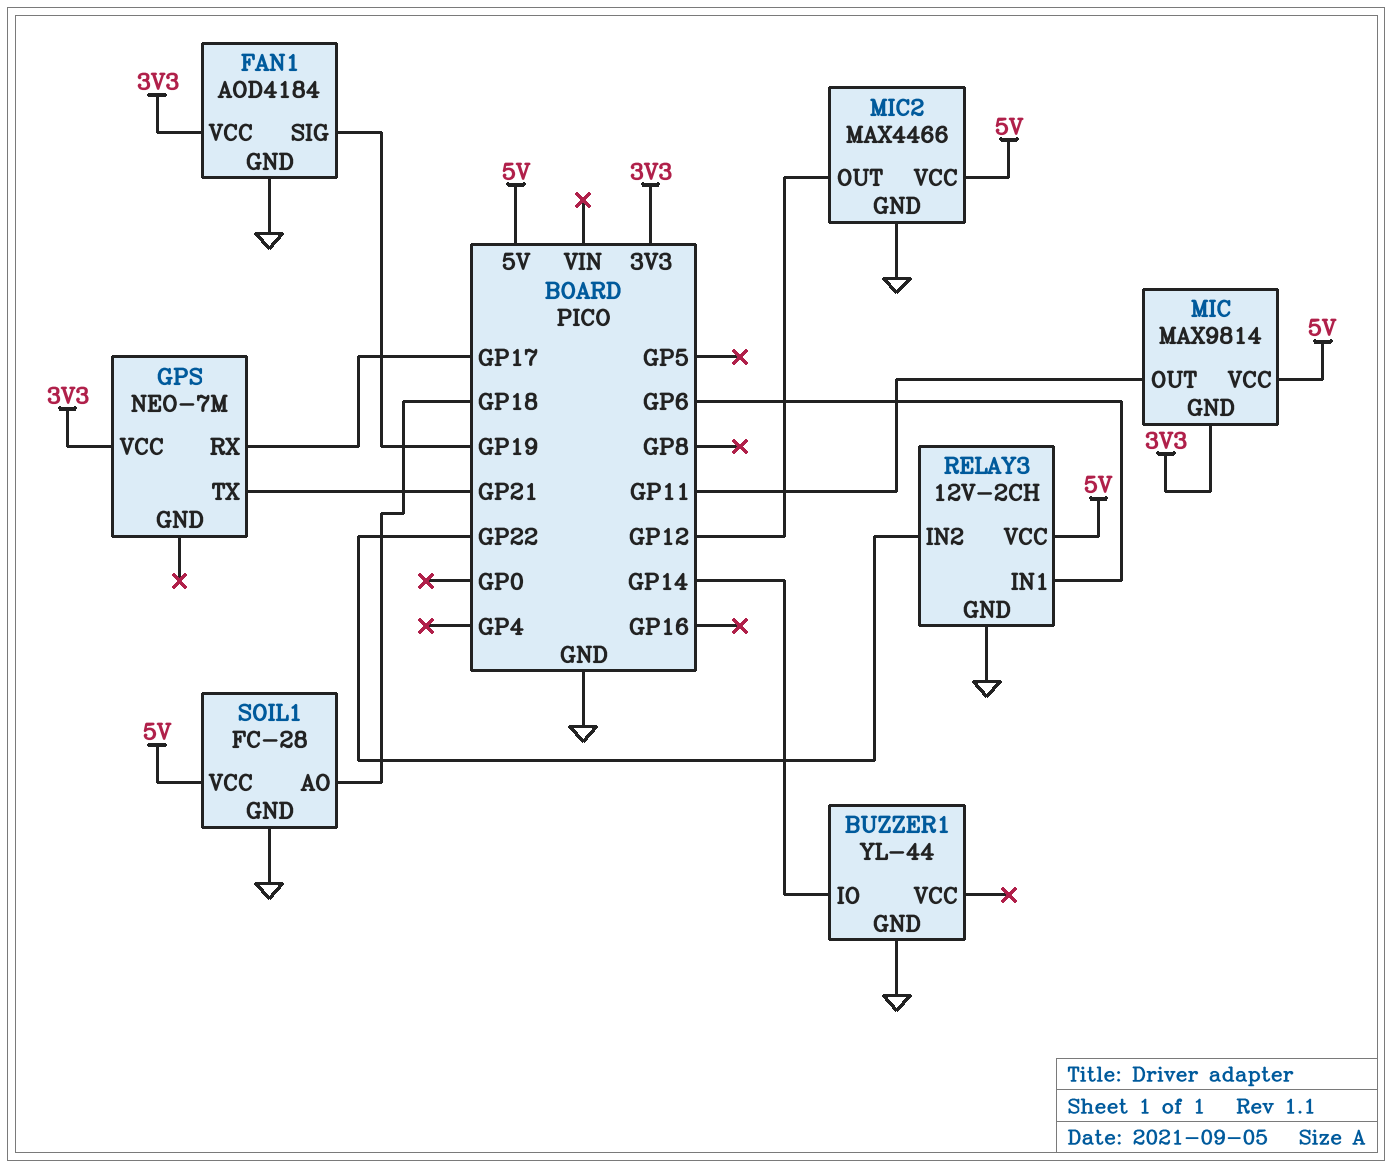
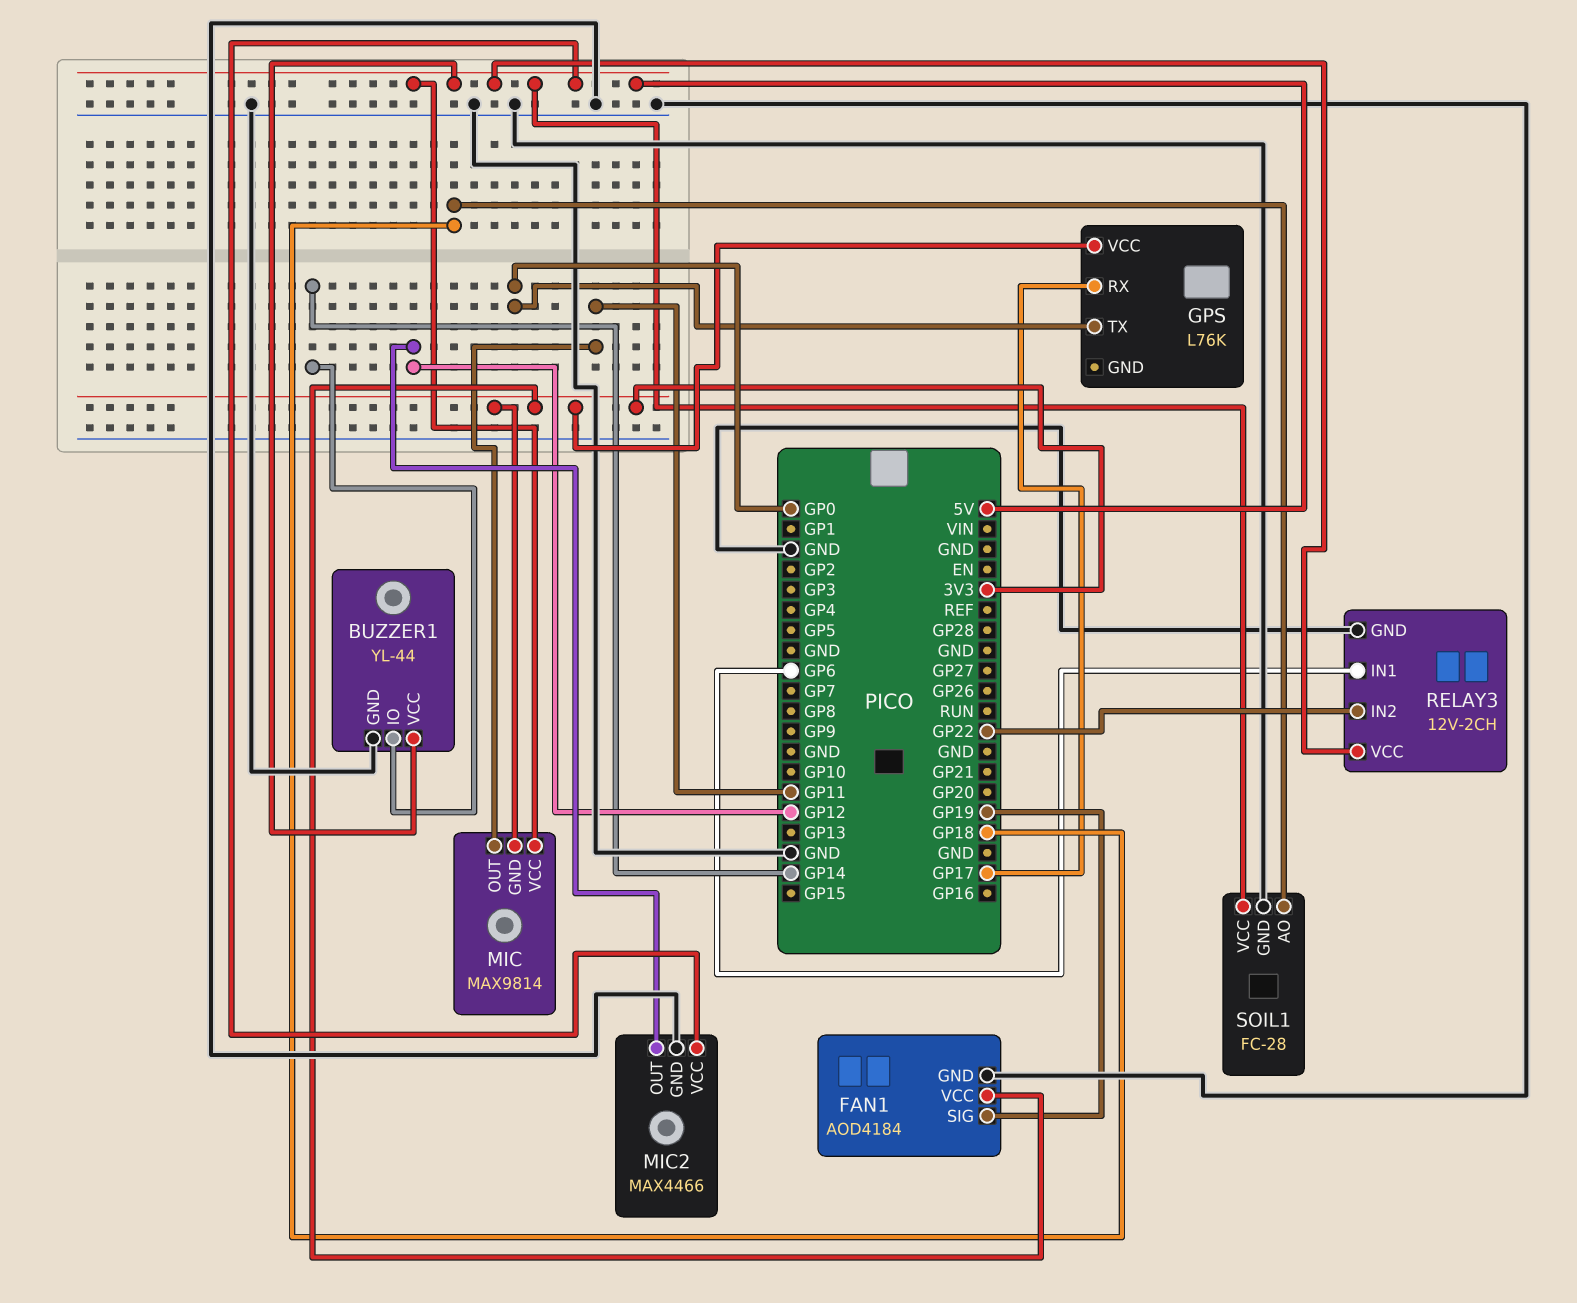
BUZZER1 pin VCC: none -> 5V
GPS: NEO-7M -> L76K
GPS pin TX: GP21 -> GP0

